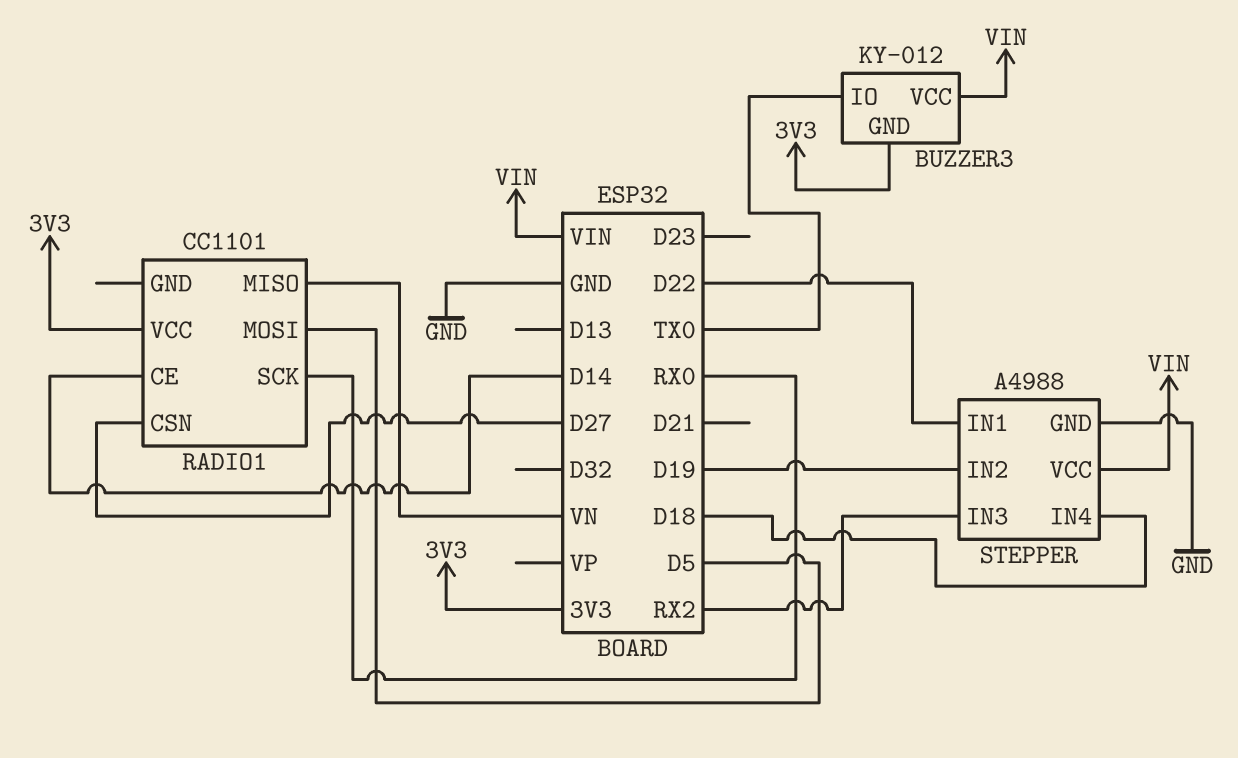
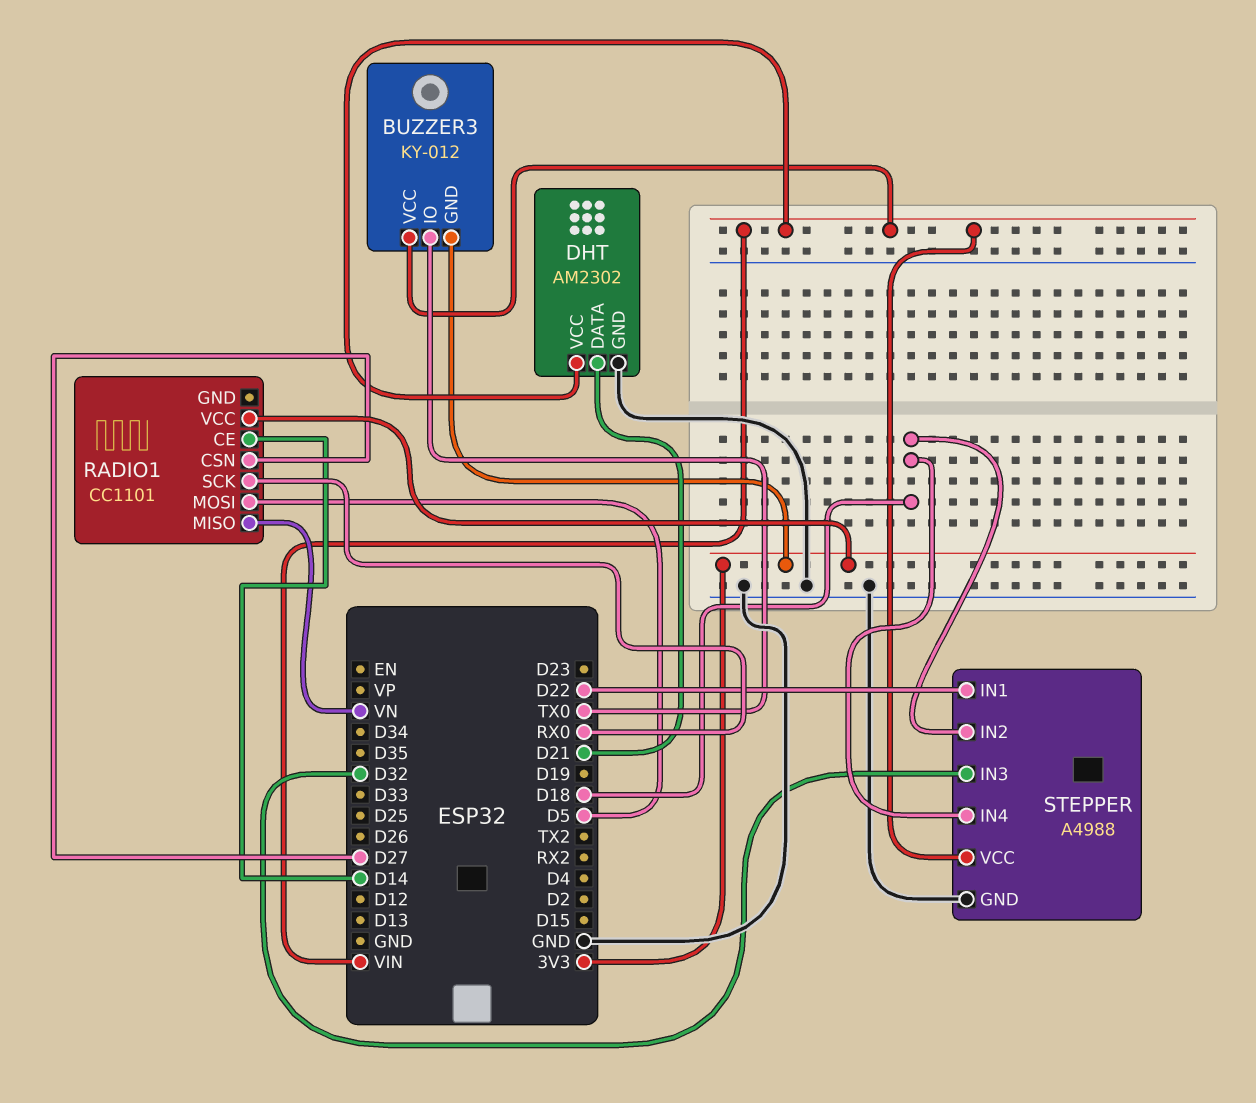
DHT: none -> AM2302
DHT pin DATA: none -> D21
DHT pin GND: none -> GND
DHT pin VCC: none -> VIN
STEPPER pin IN2: D19 -> D18
STEPPER pin IN3: RX2 -> D32

